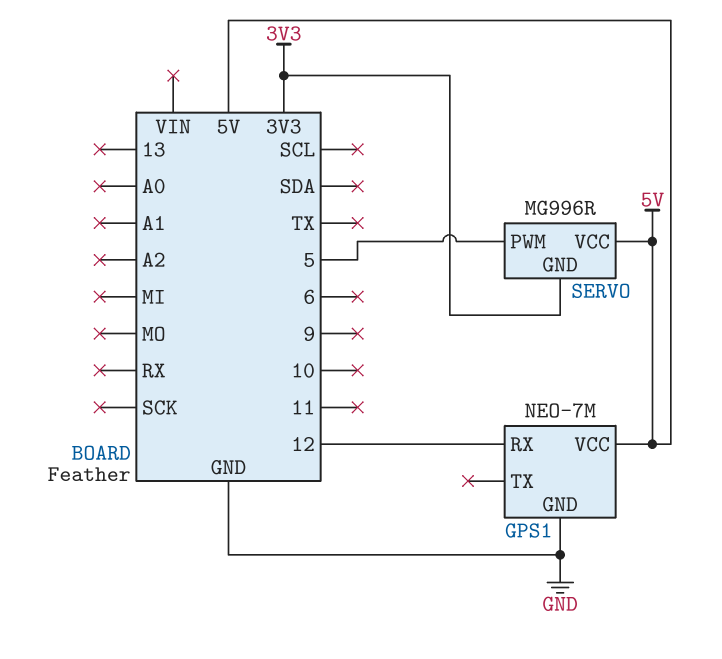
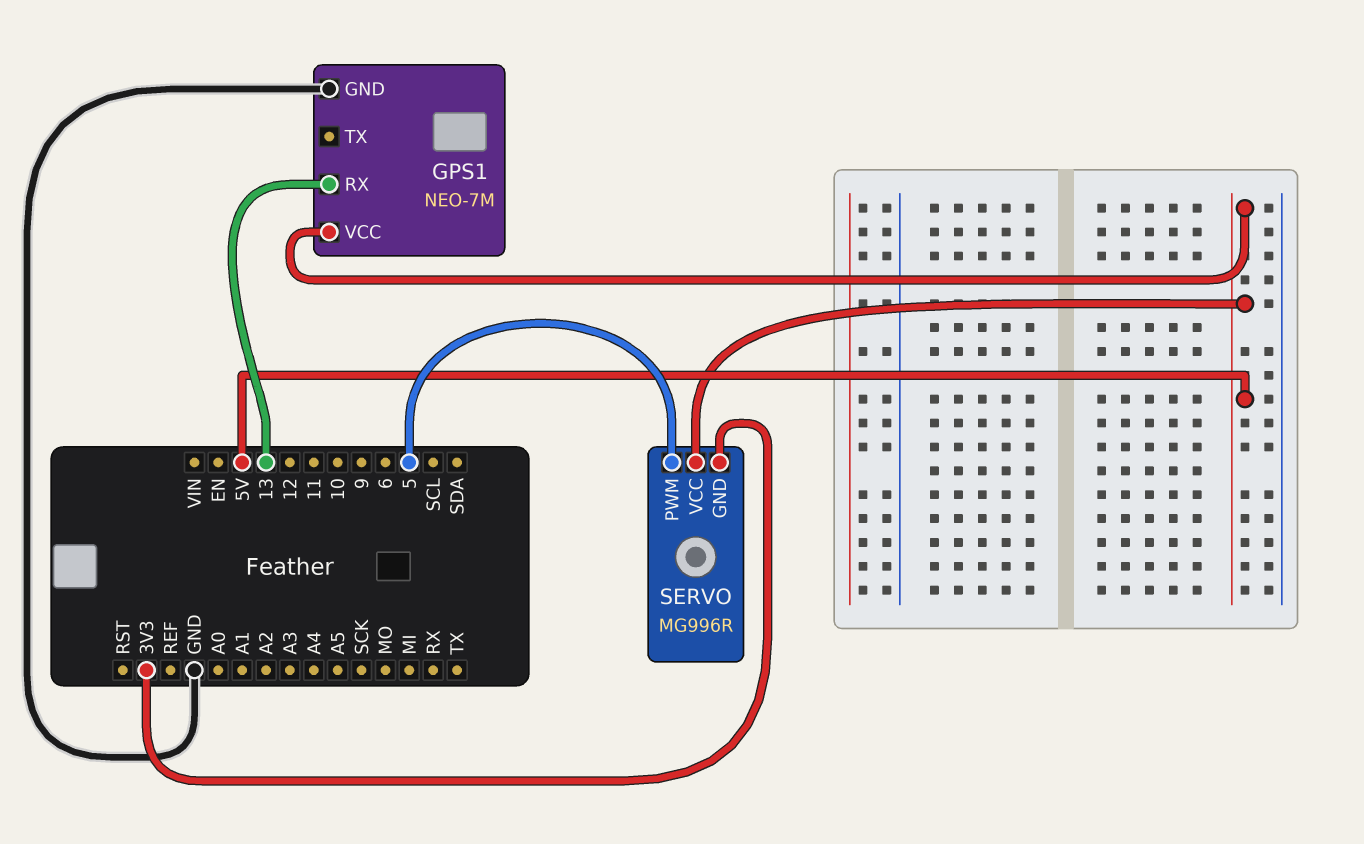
GPS1 pin RX: 12 -> 13

